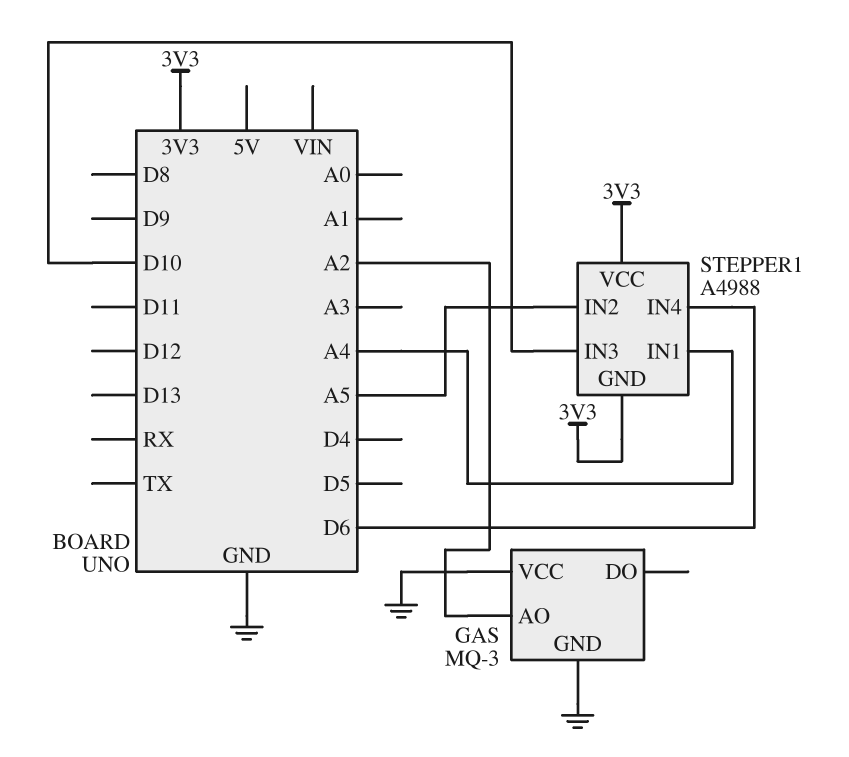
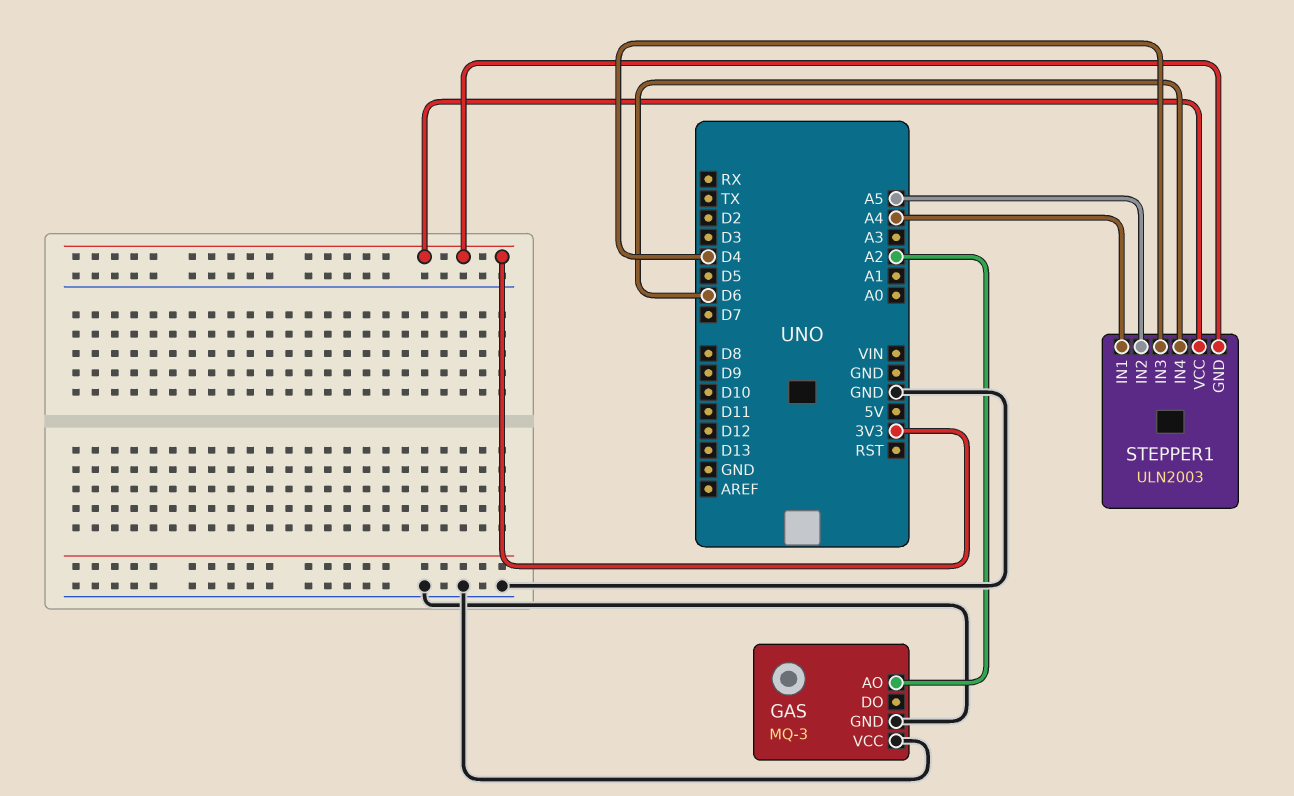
STEPPER1: A4988 -> ULN2003
STEPPER1 pin IN3: D10 -> D4

